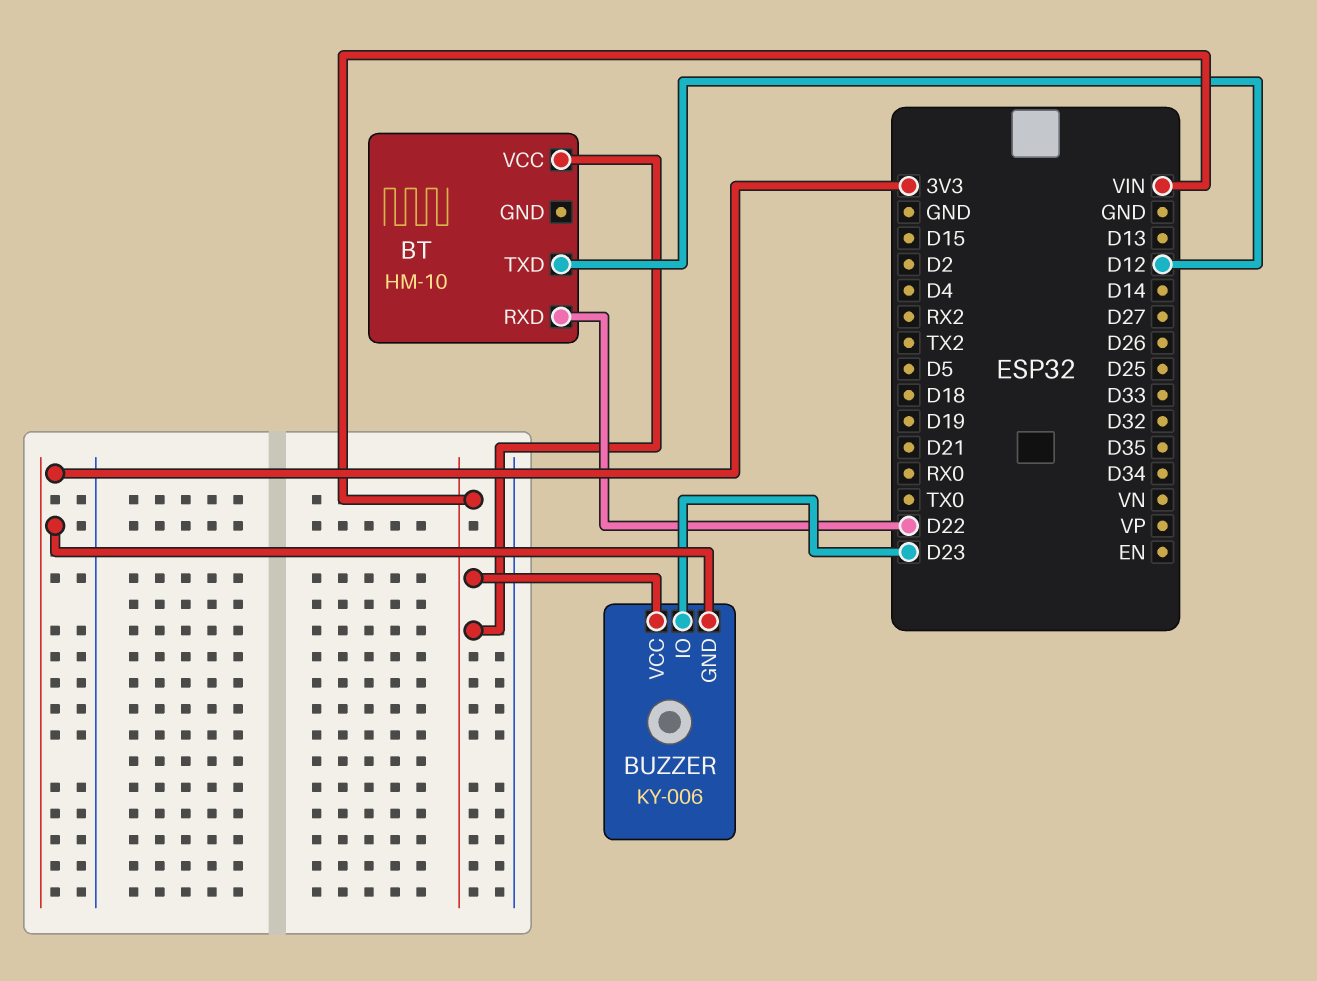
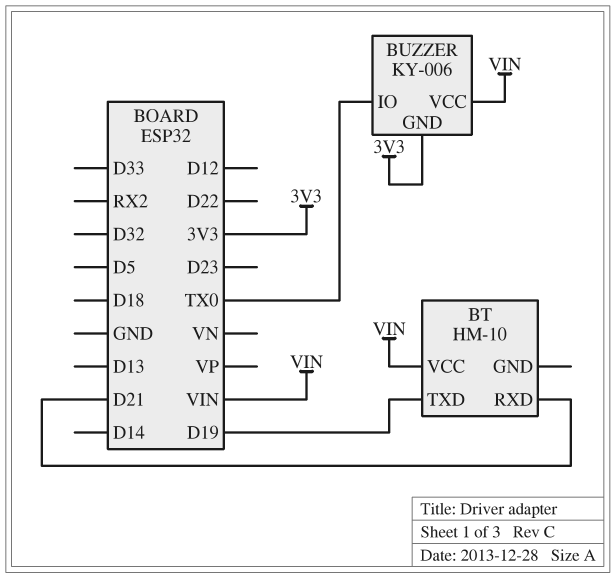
BT pin RXD: D22 -> D21
BT pin TXD: D12 -> D19
BUZZER pin IO: D23 -> TX0

